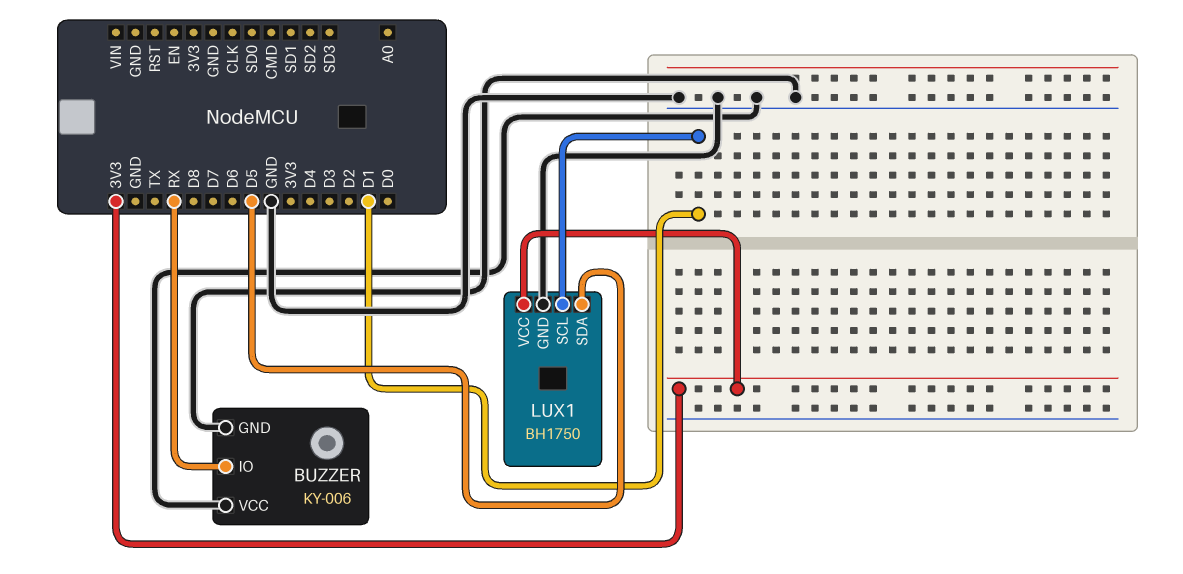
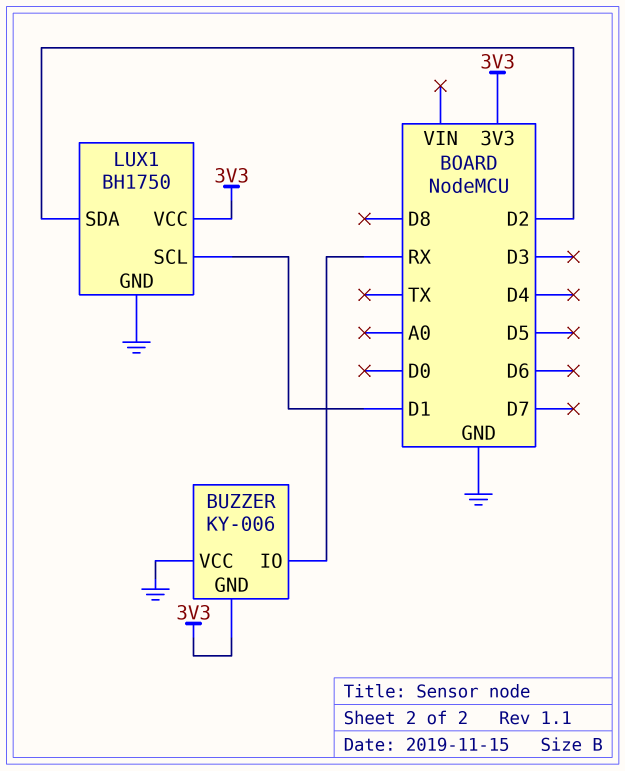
BUZZER pin GND: GND -> 3V3
LUX1 pin SDA: D5 -> D2

